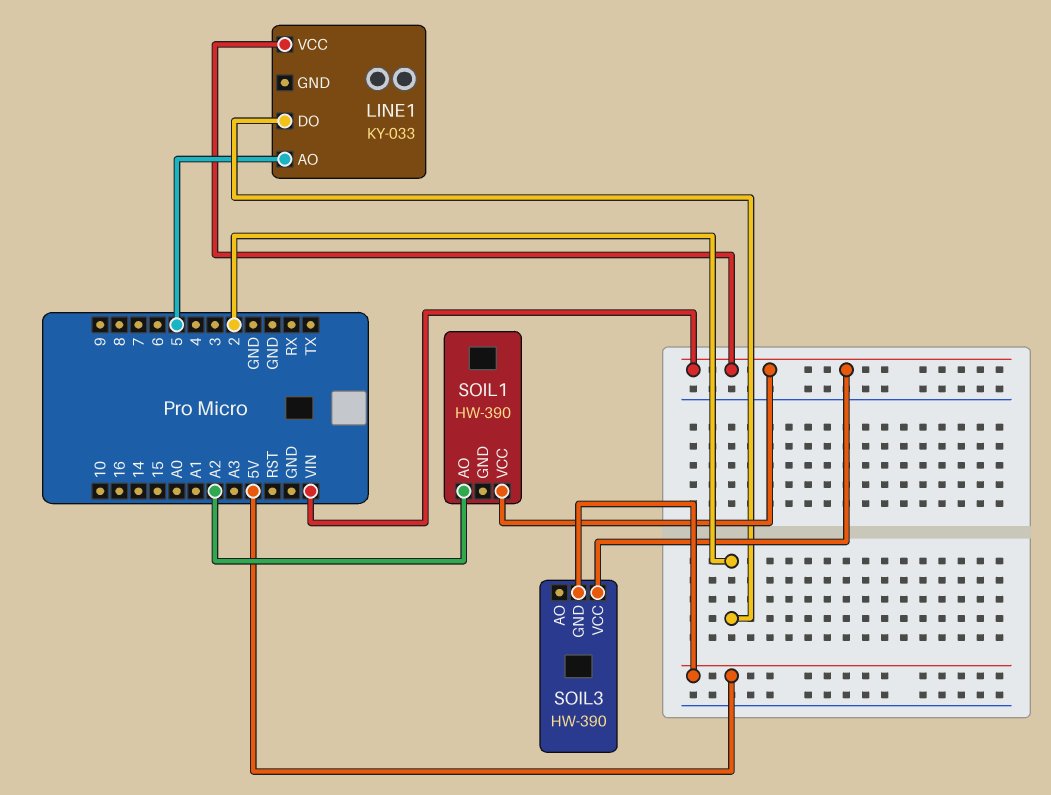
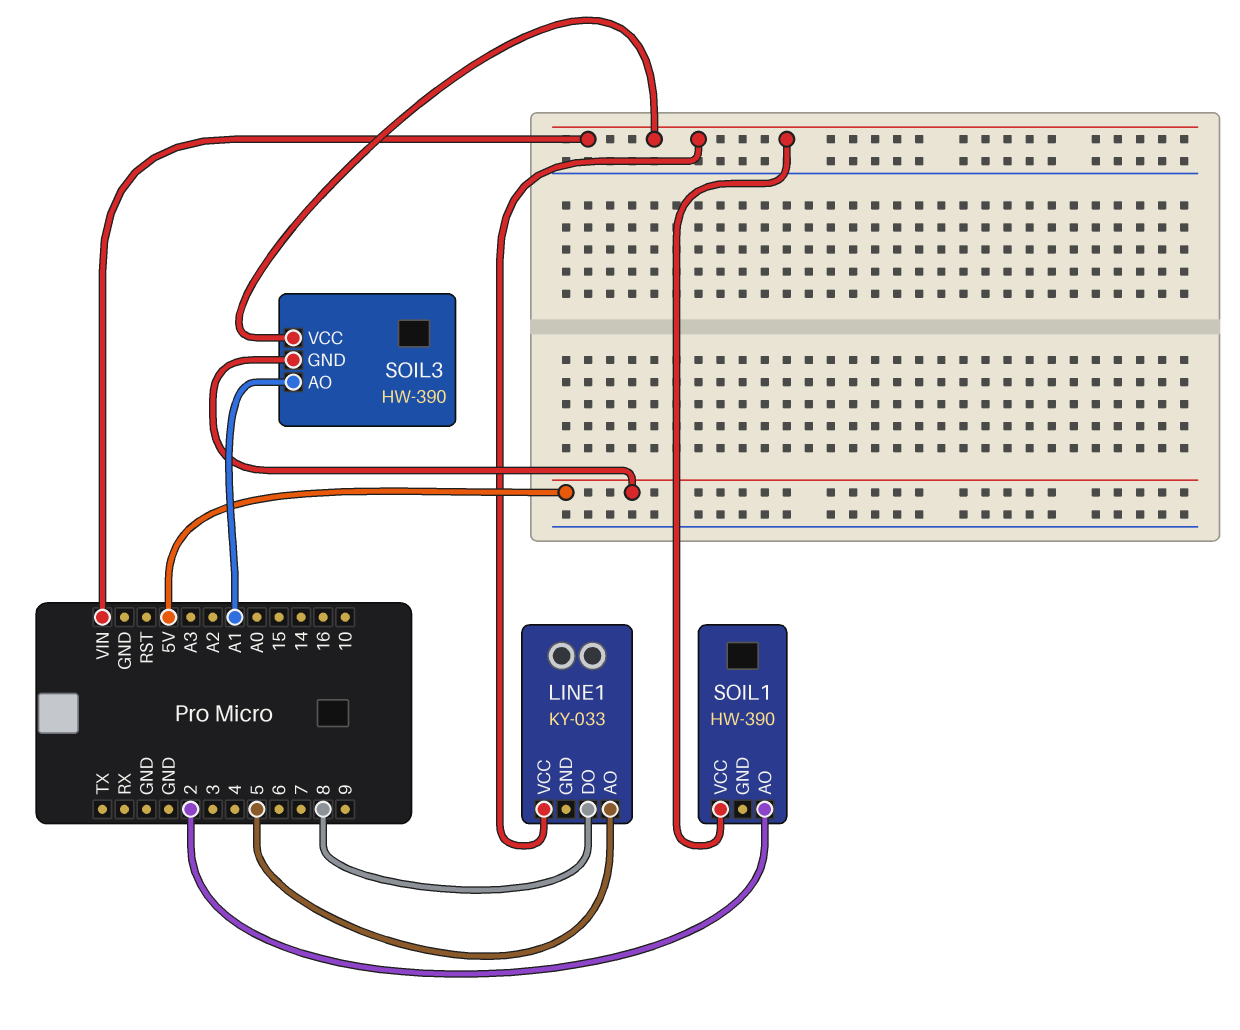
LINE1 pin DO: 2 -> 8
SOIL1 pin AO: A2 -> 2
SOIL3 pin AO: none -> A1

